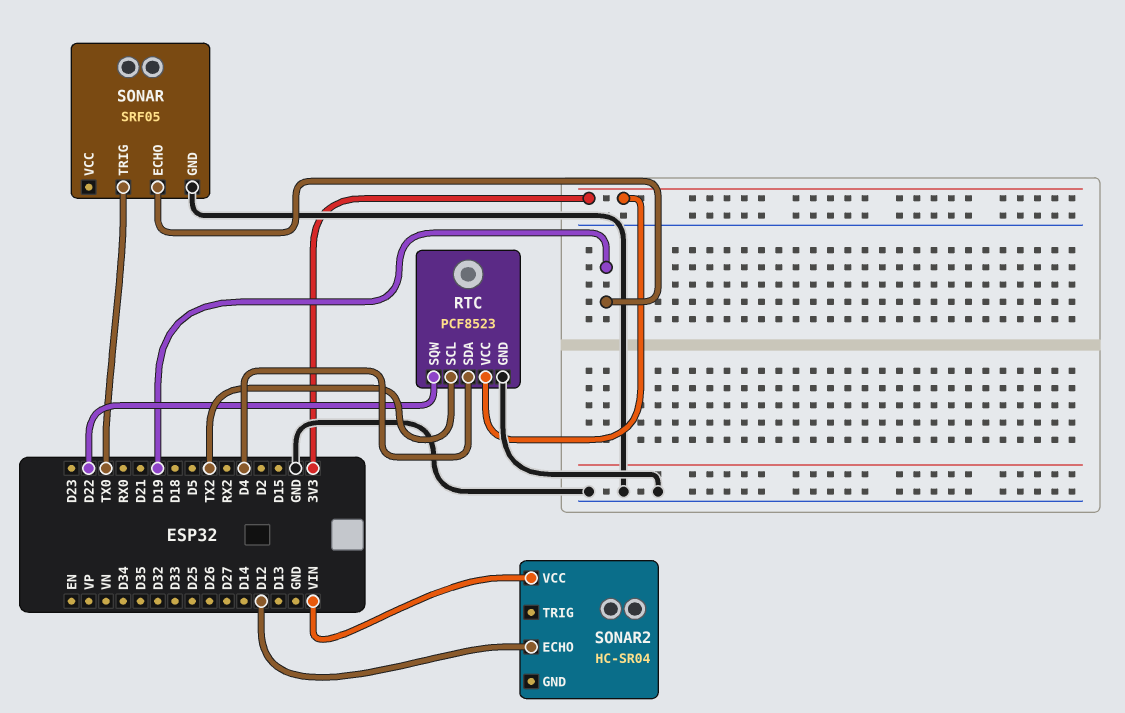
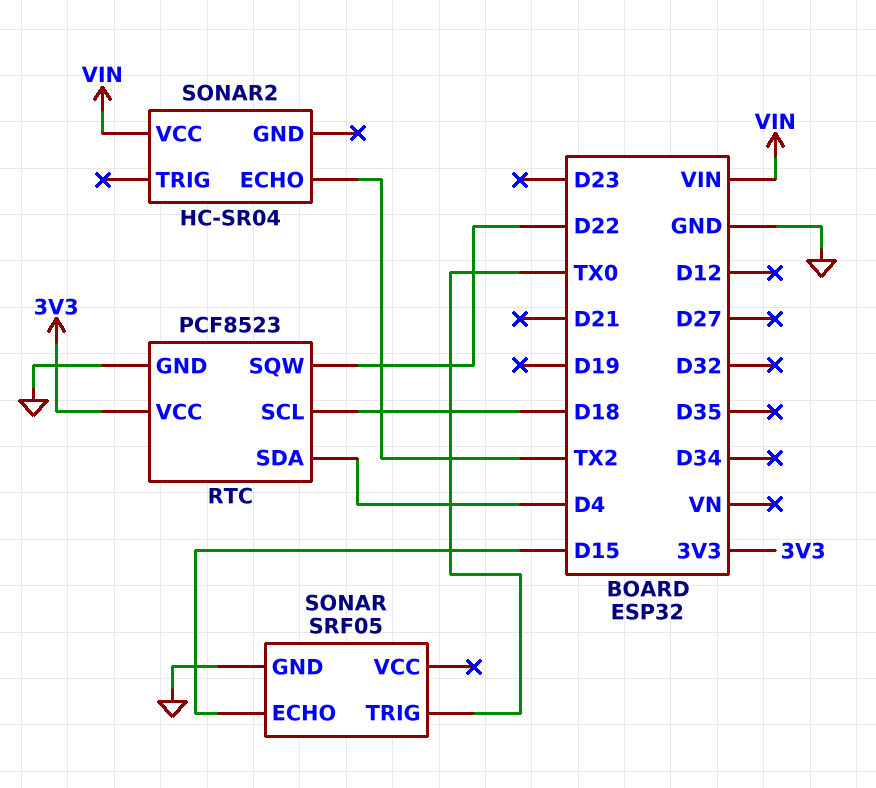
RTC pin SCL: TX2 -> D18
SONAR pin ECHO: D19 -> D15
SONAR2 pin ECHO: D12 -> TX2

